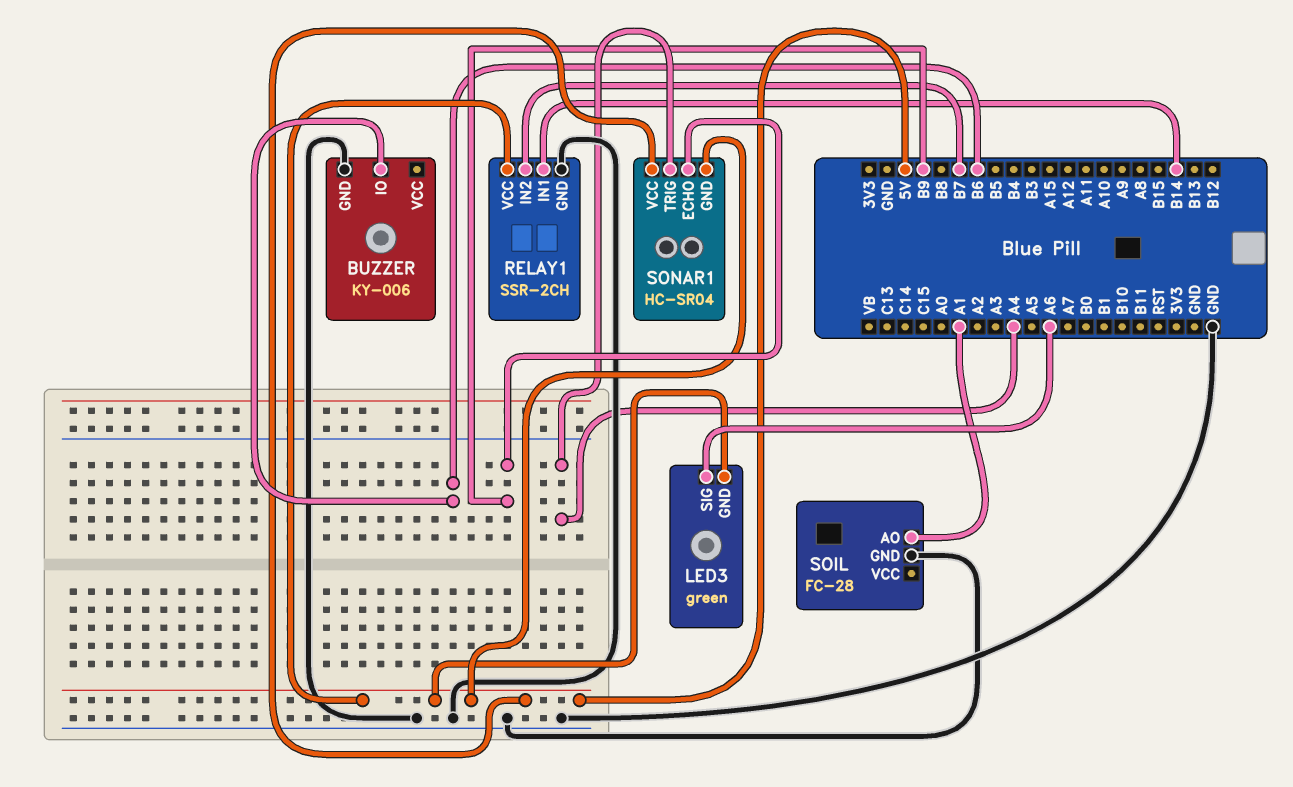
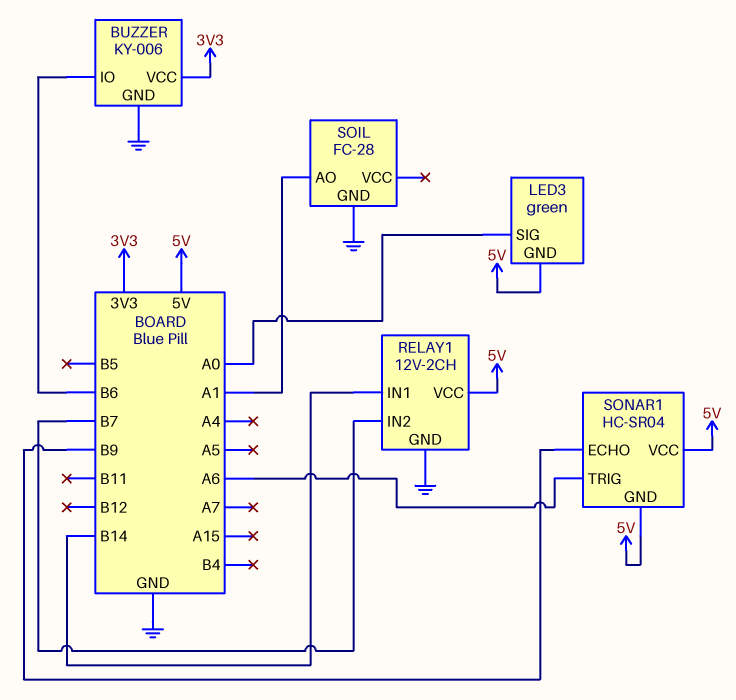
BUZZER pin VCC: none -> 3V3
LED3 pin SIG: A6 -> A0
RELAY1: SSR-2CH -> 12V-2CH
SONAR1 pin TRIG: A4 -> A6

